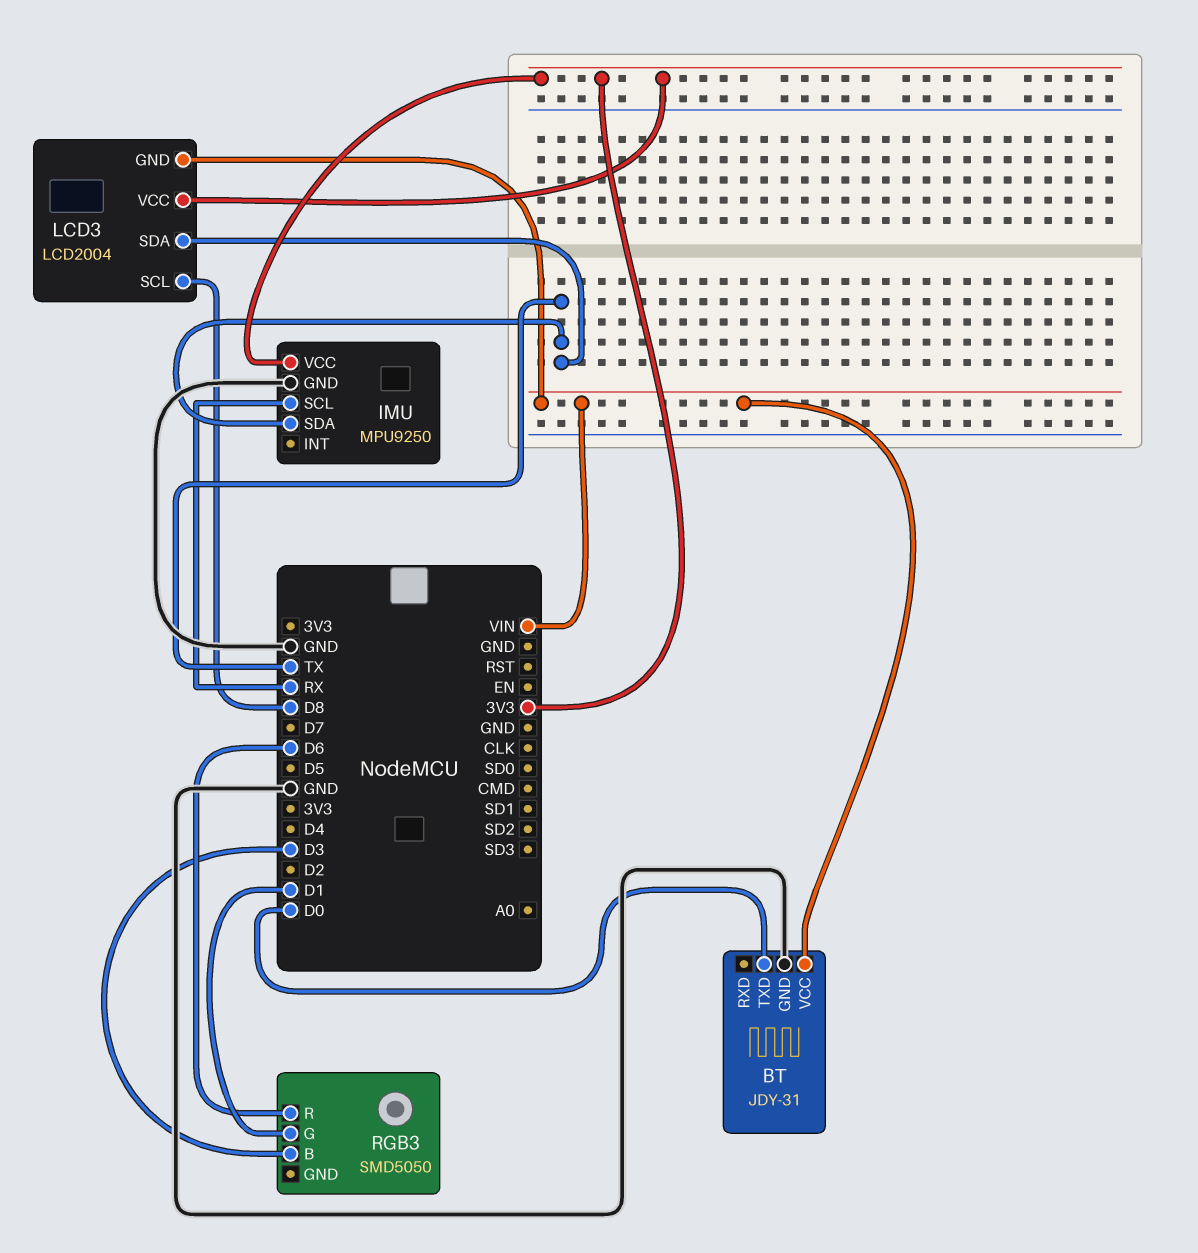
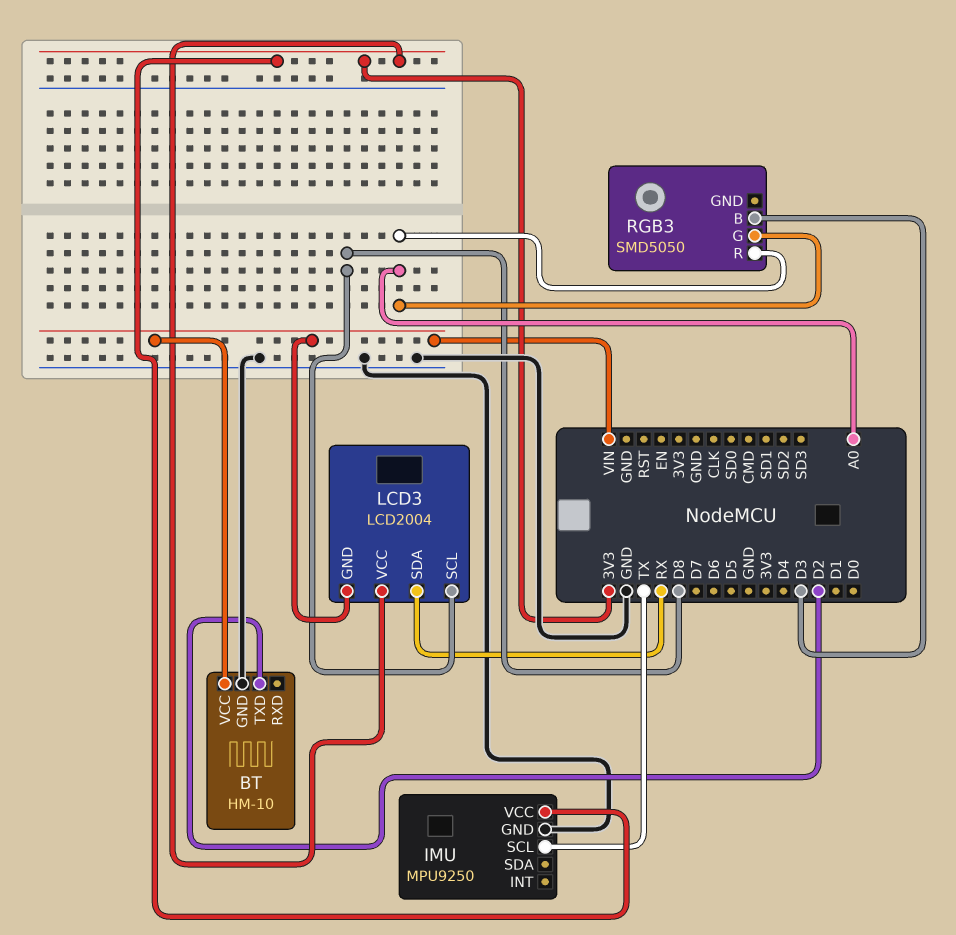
BT: JDY-31 -> HM-10
BT pin TXD: D0 -> D2
IMU pin SCL: RX -> TX
IMU pin SDA: TX -> none
LCD3 pin SDA: TX -> RX
RGB3 pin G: D1 -> A0
RGB3 pin R: D6 -> A0

